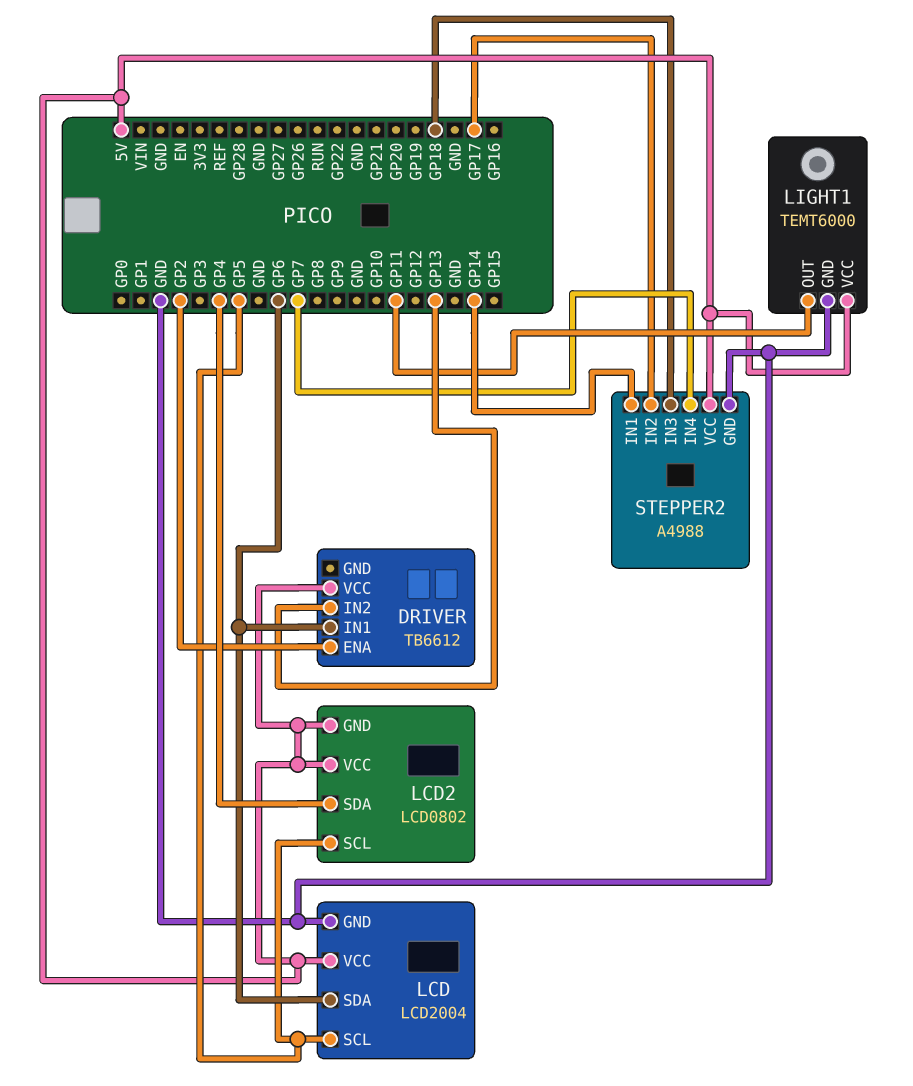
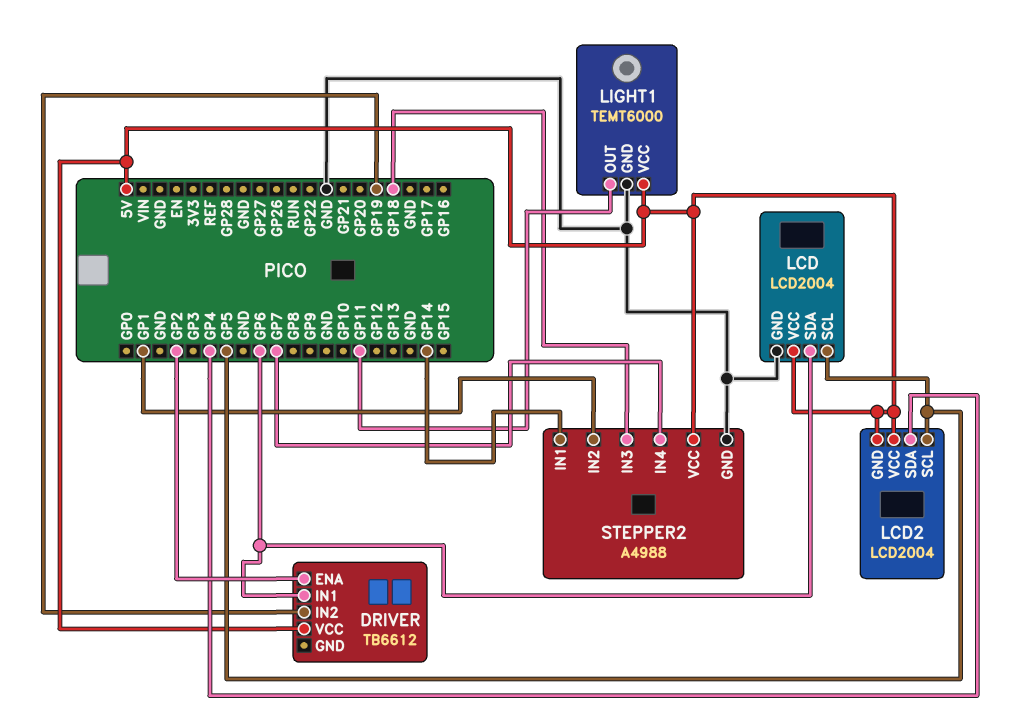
DRIVER pin IN2: GP13 -> GP19
LCD2: LCD0802 -> LCD2004
STEPPER2 pin IN2: GP17 -> GP1

